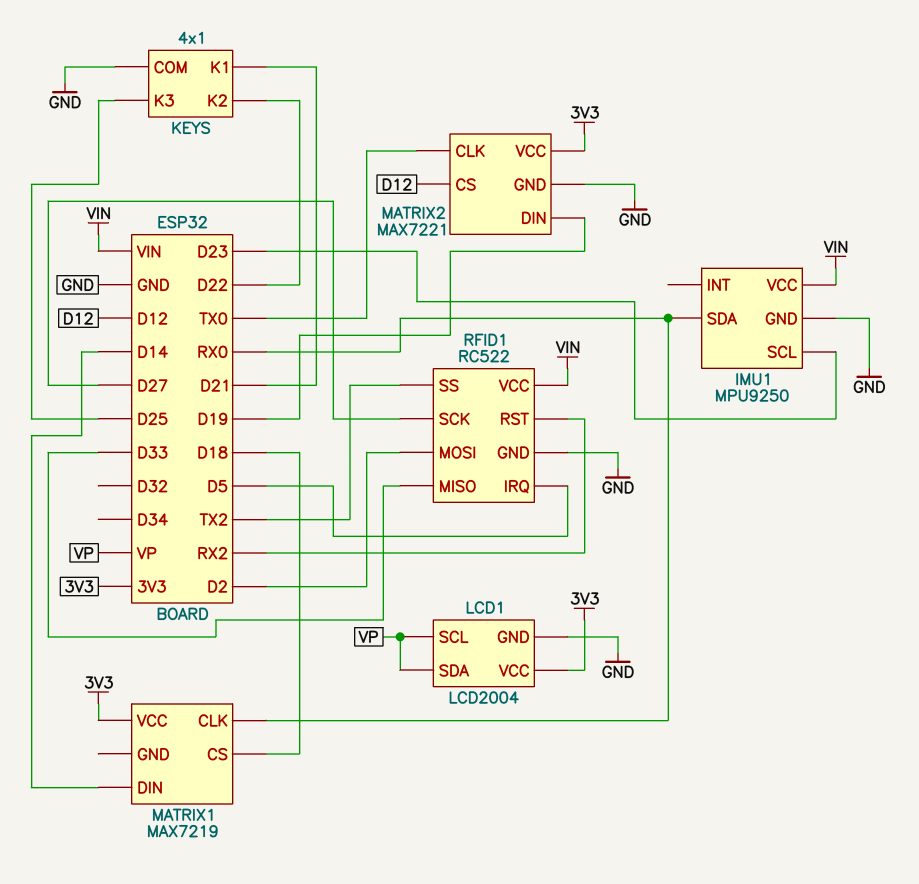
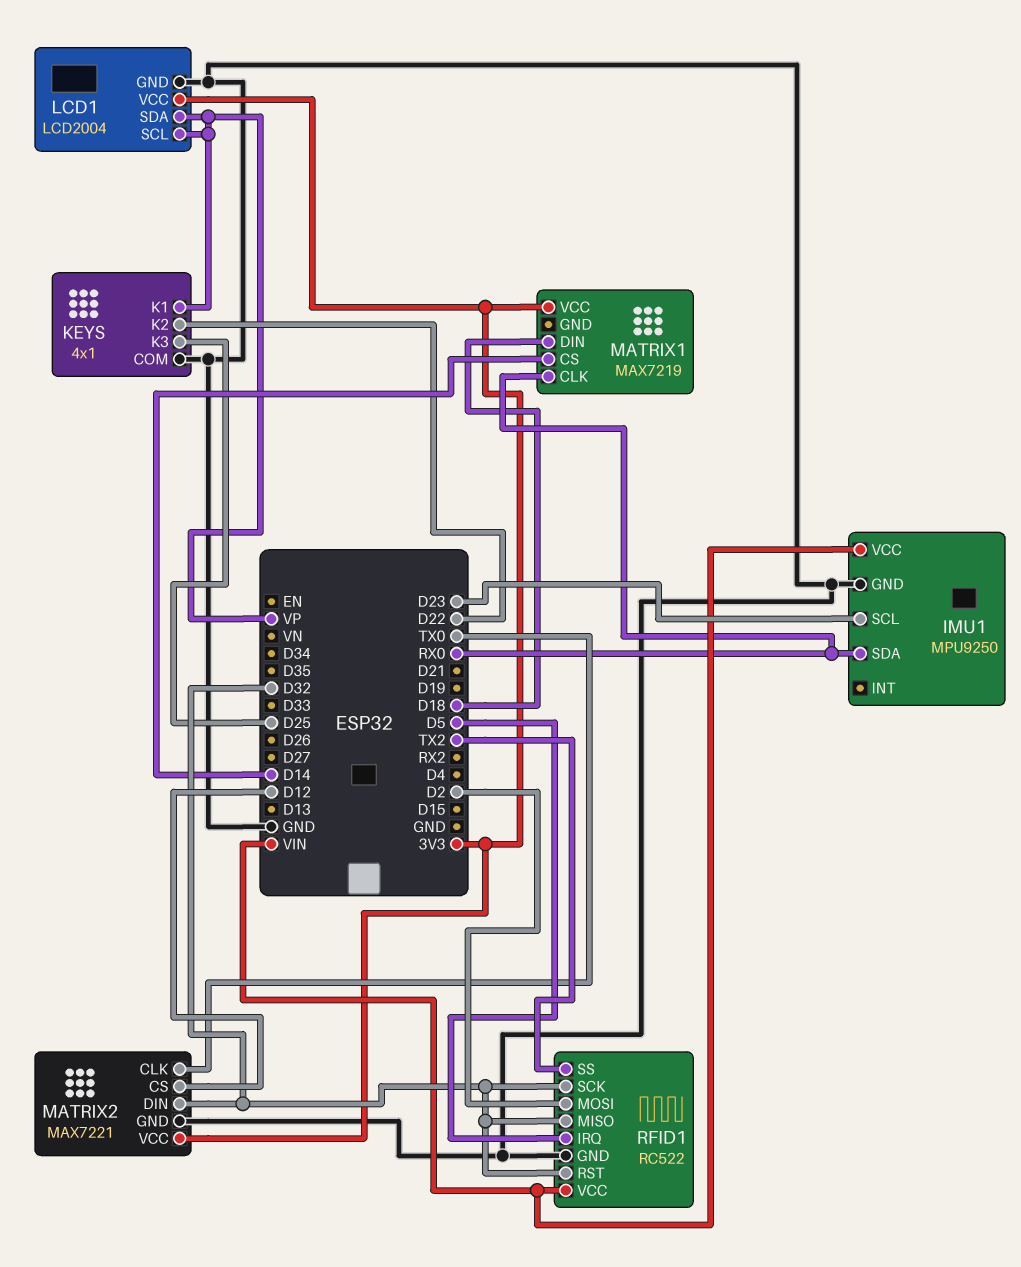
KEYS pin K1: D21 -> VP
MATRIX1 pin CS: D18 -> D14
MATRIX1 pin DIN: D14 -> D18
MATRIX2 pin DIN: D19 -> D32
RFID1 pin MISO: D33 -> D32
RFID1 pin RST: RX2 -> D32
RFID1 pin SCK: D27 -> D32

